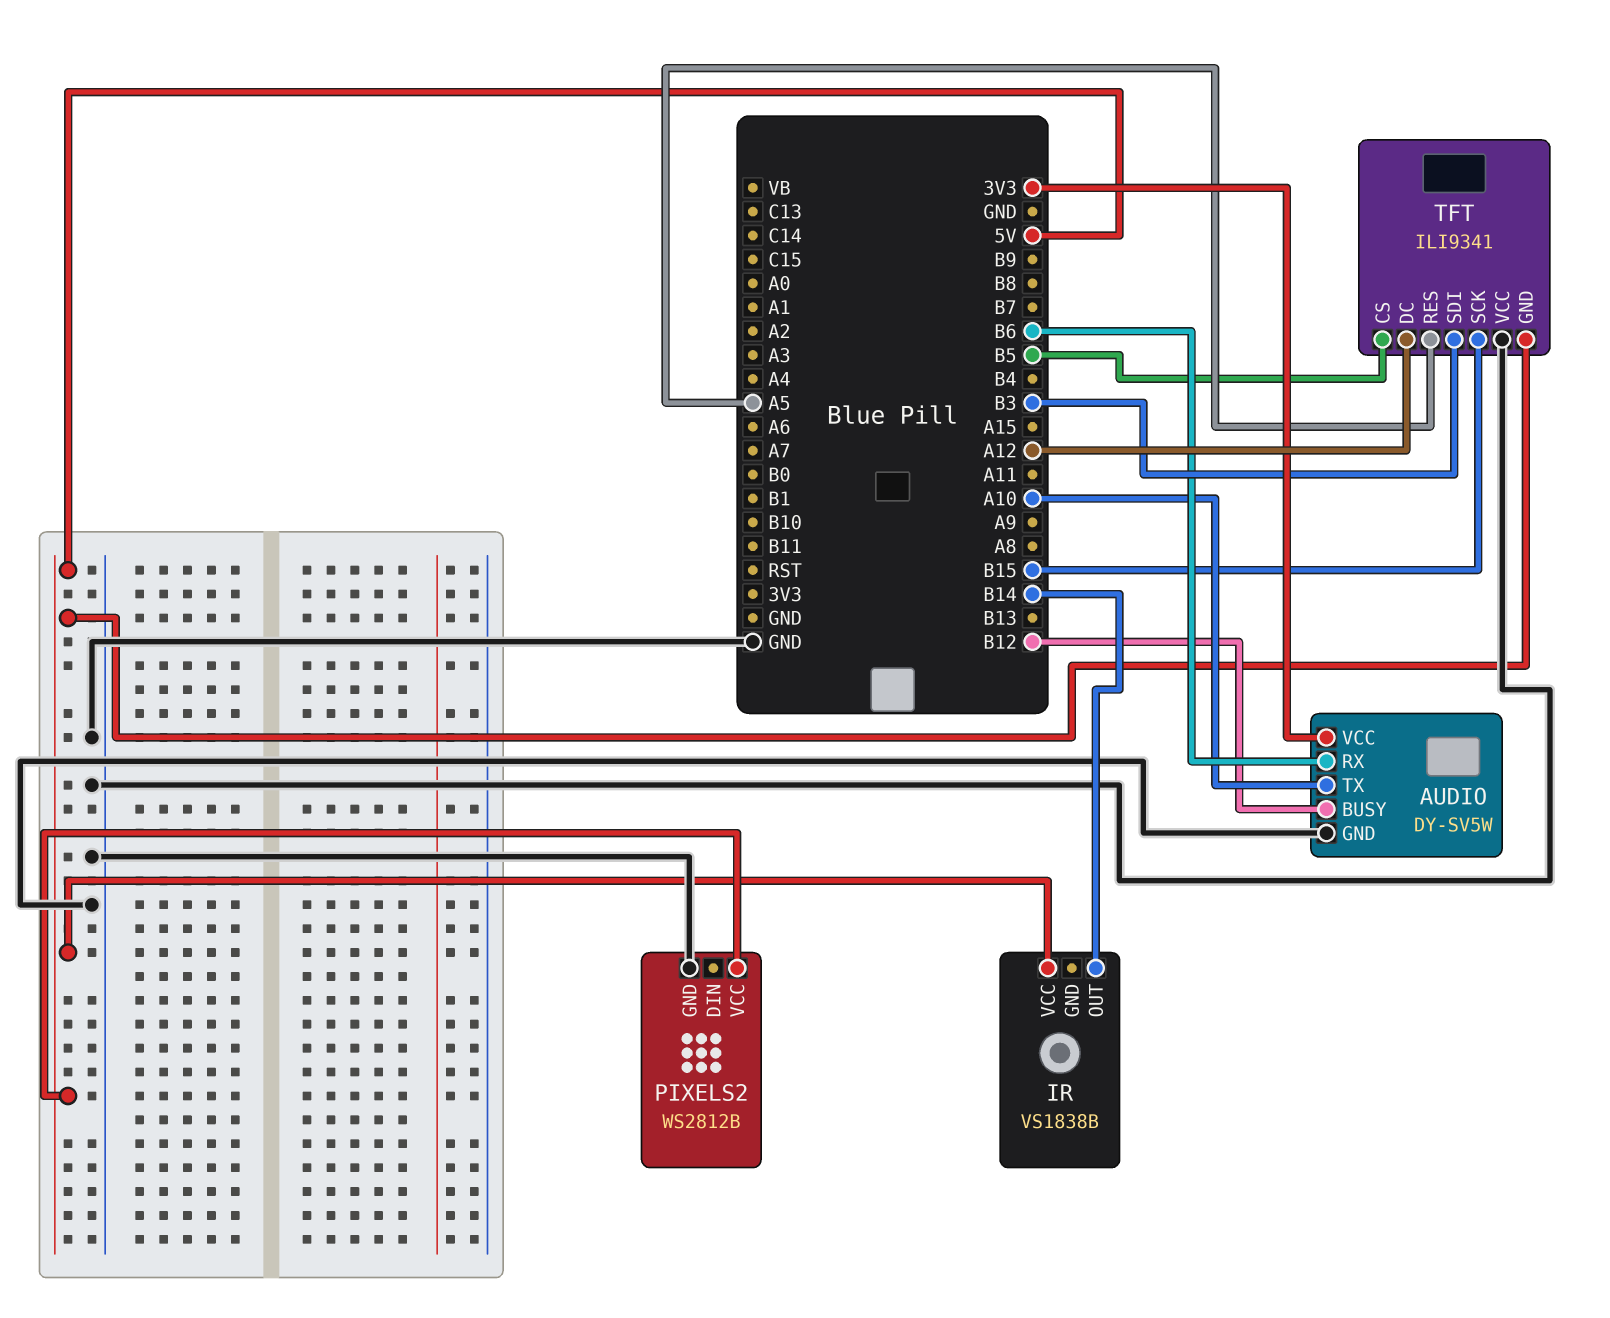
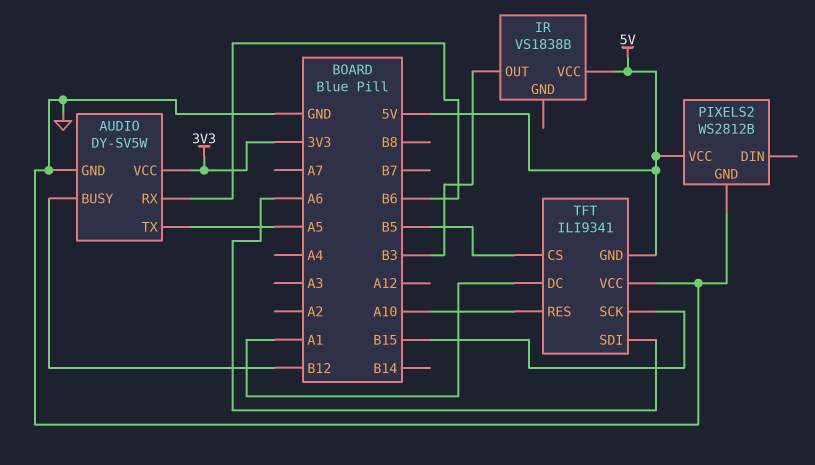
AUDIO pin TX: A10 -> A5
IR pin OUT: B14 -> B3
TFT pin DC: A12 -> A1
TFT pin RES: A5 -> A10
TFT pin SDI: B3 -> A6

